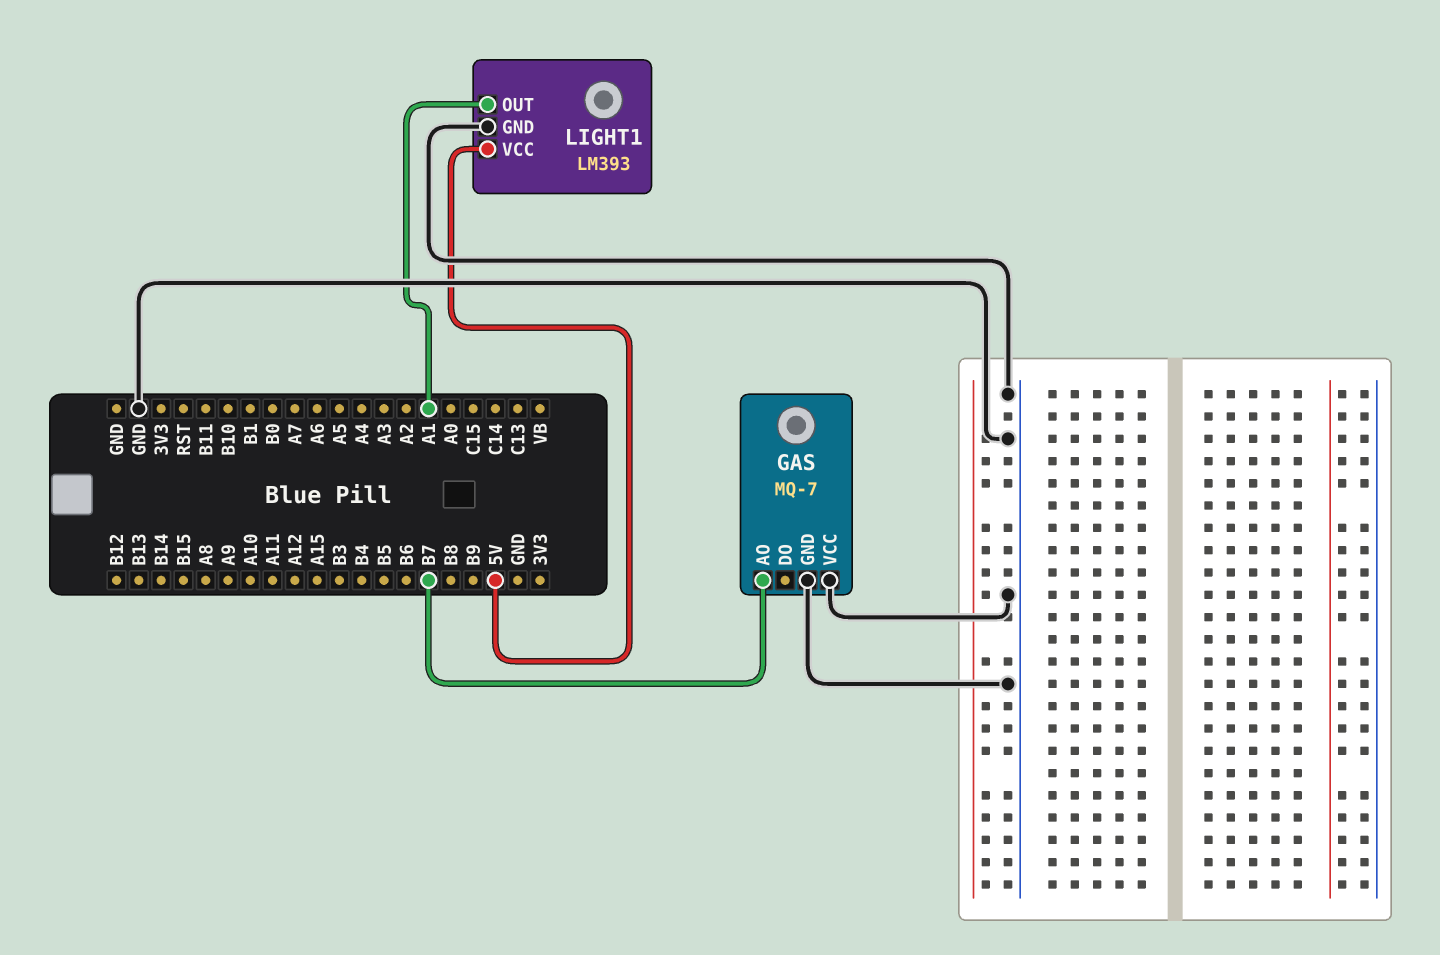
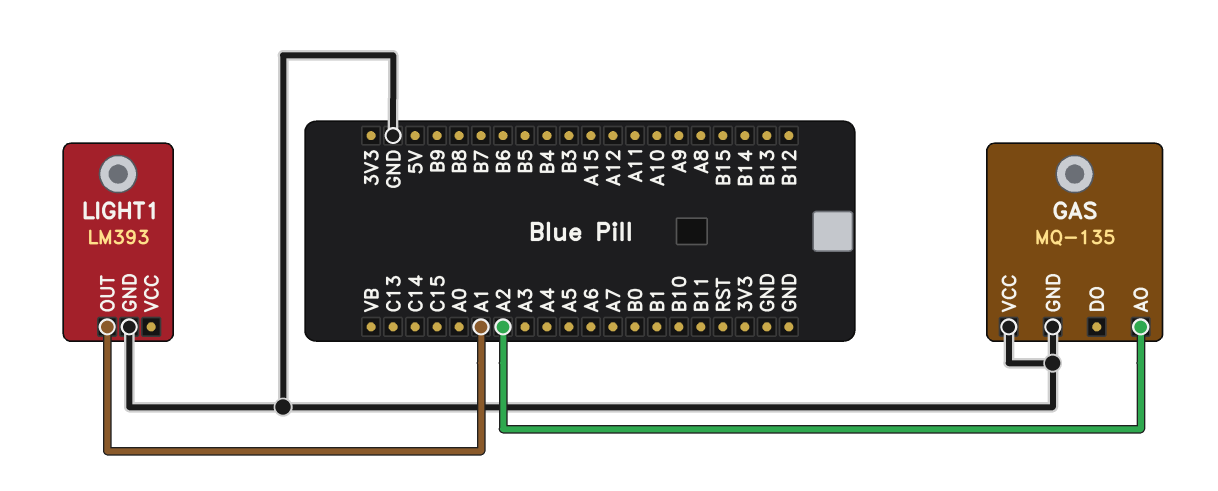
GAS: MQ-7 -> MQ-135
GAS pin AO: B7 -> A2
LIGHT1 pin VCC: 5V -> none

